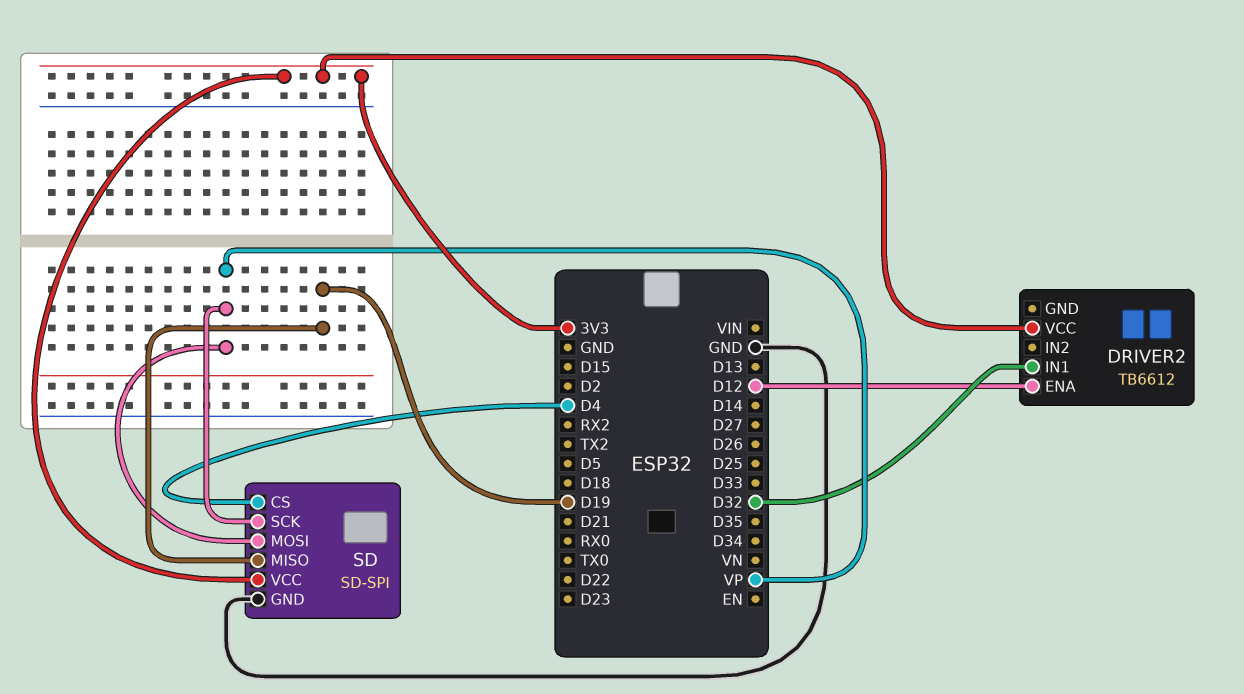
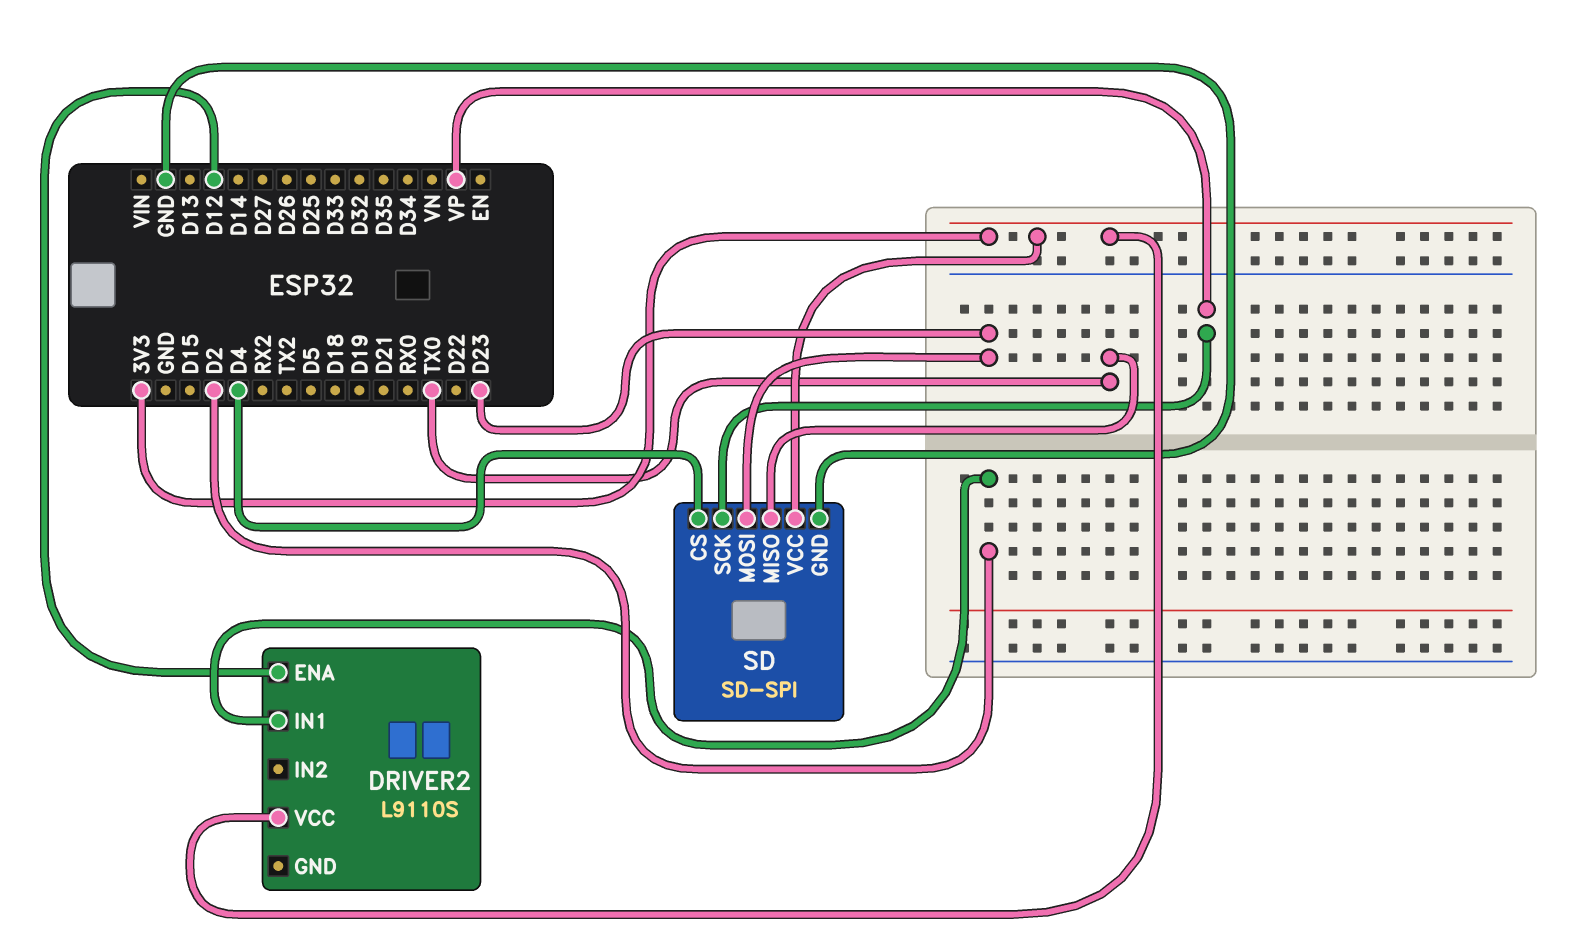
DRIVER2: TB6612 -> L9110S
DRIVER2 pin IN1: D32 -> D2
SD pin MISO: D19 -> TX0
SD pin MOSI: VP -> D23

